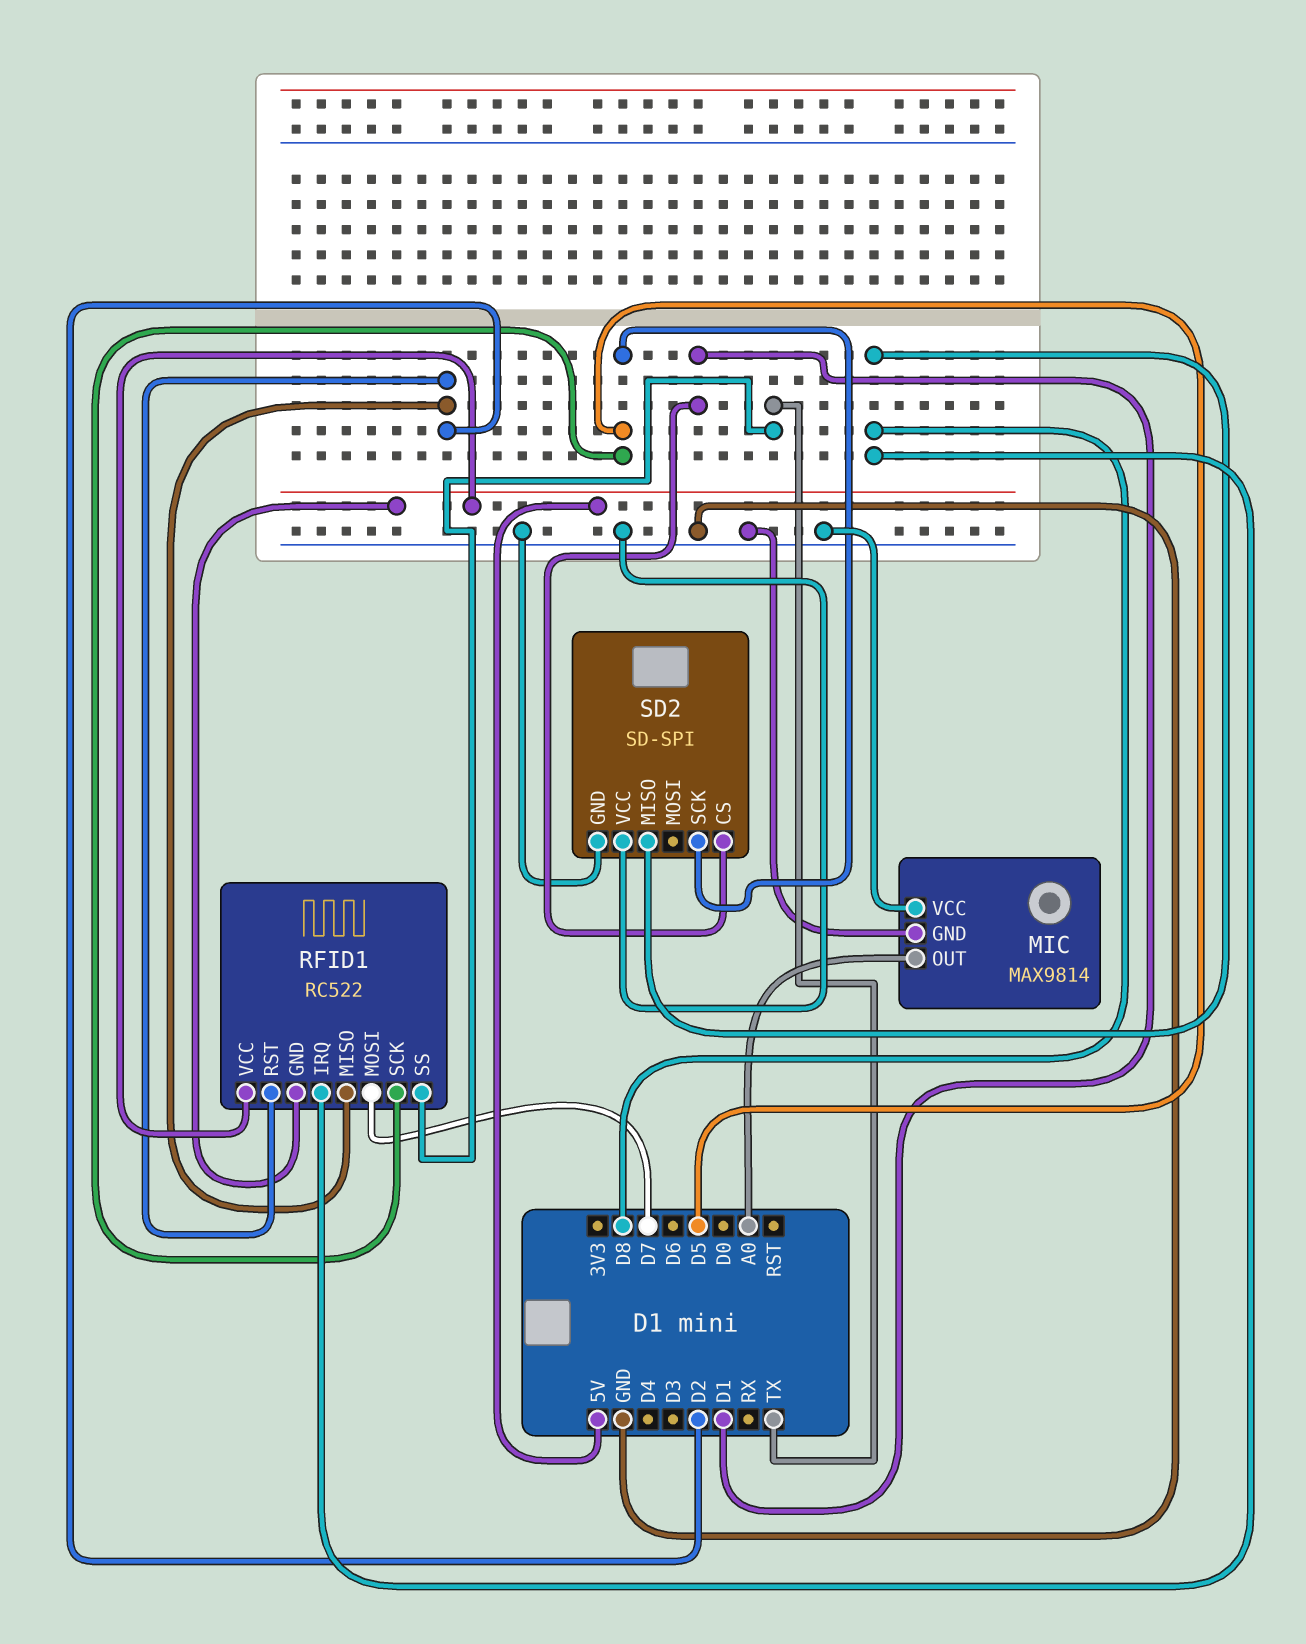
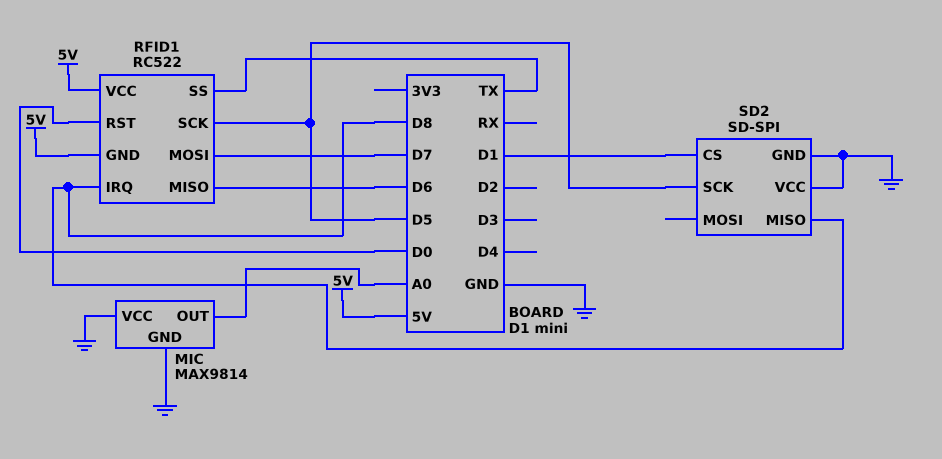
RFID1 pin MISO: D2 -> D6
RFID1 pin RST: D2 -> D0

